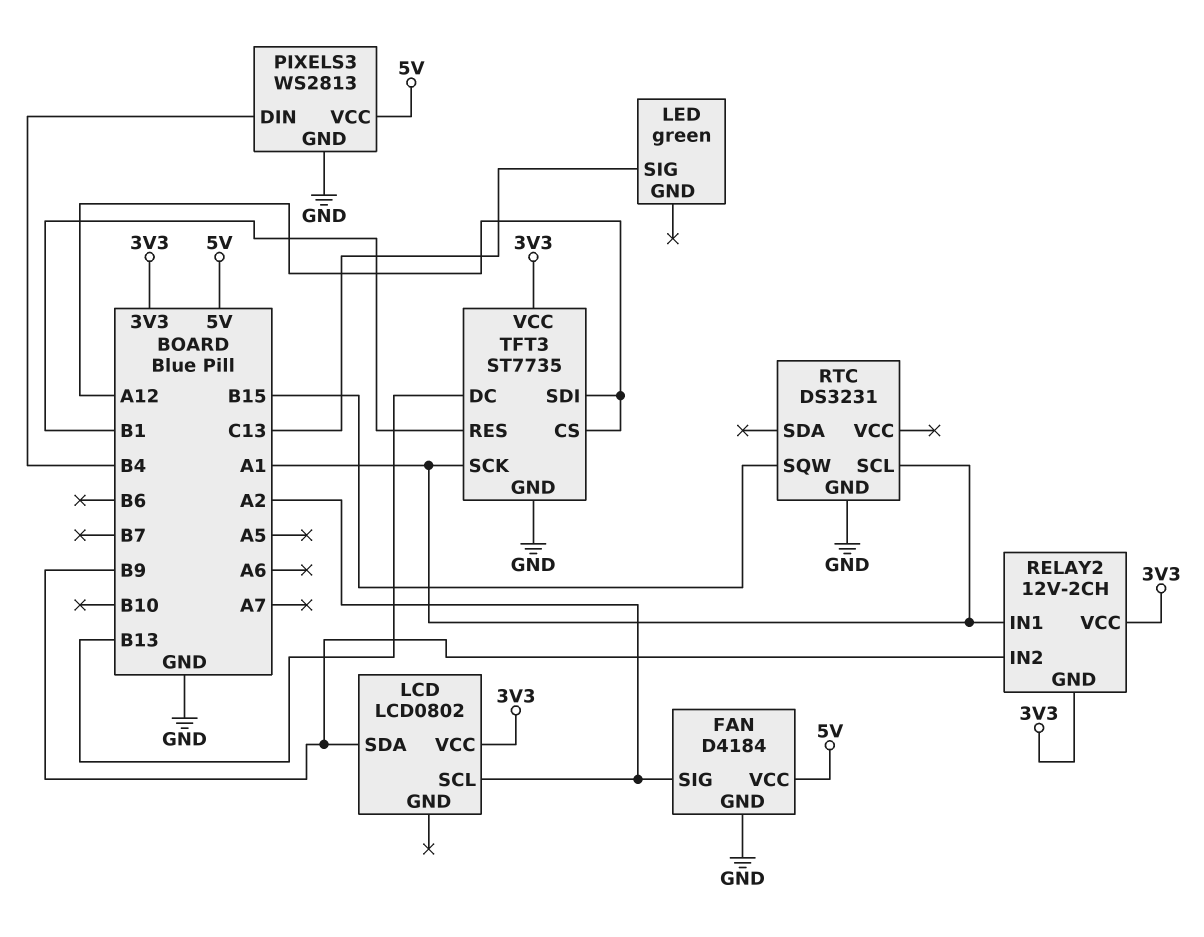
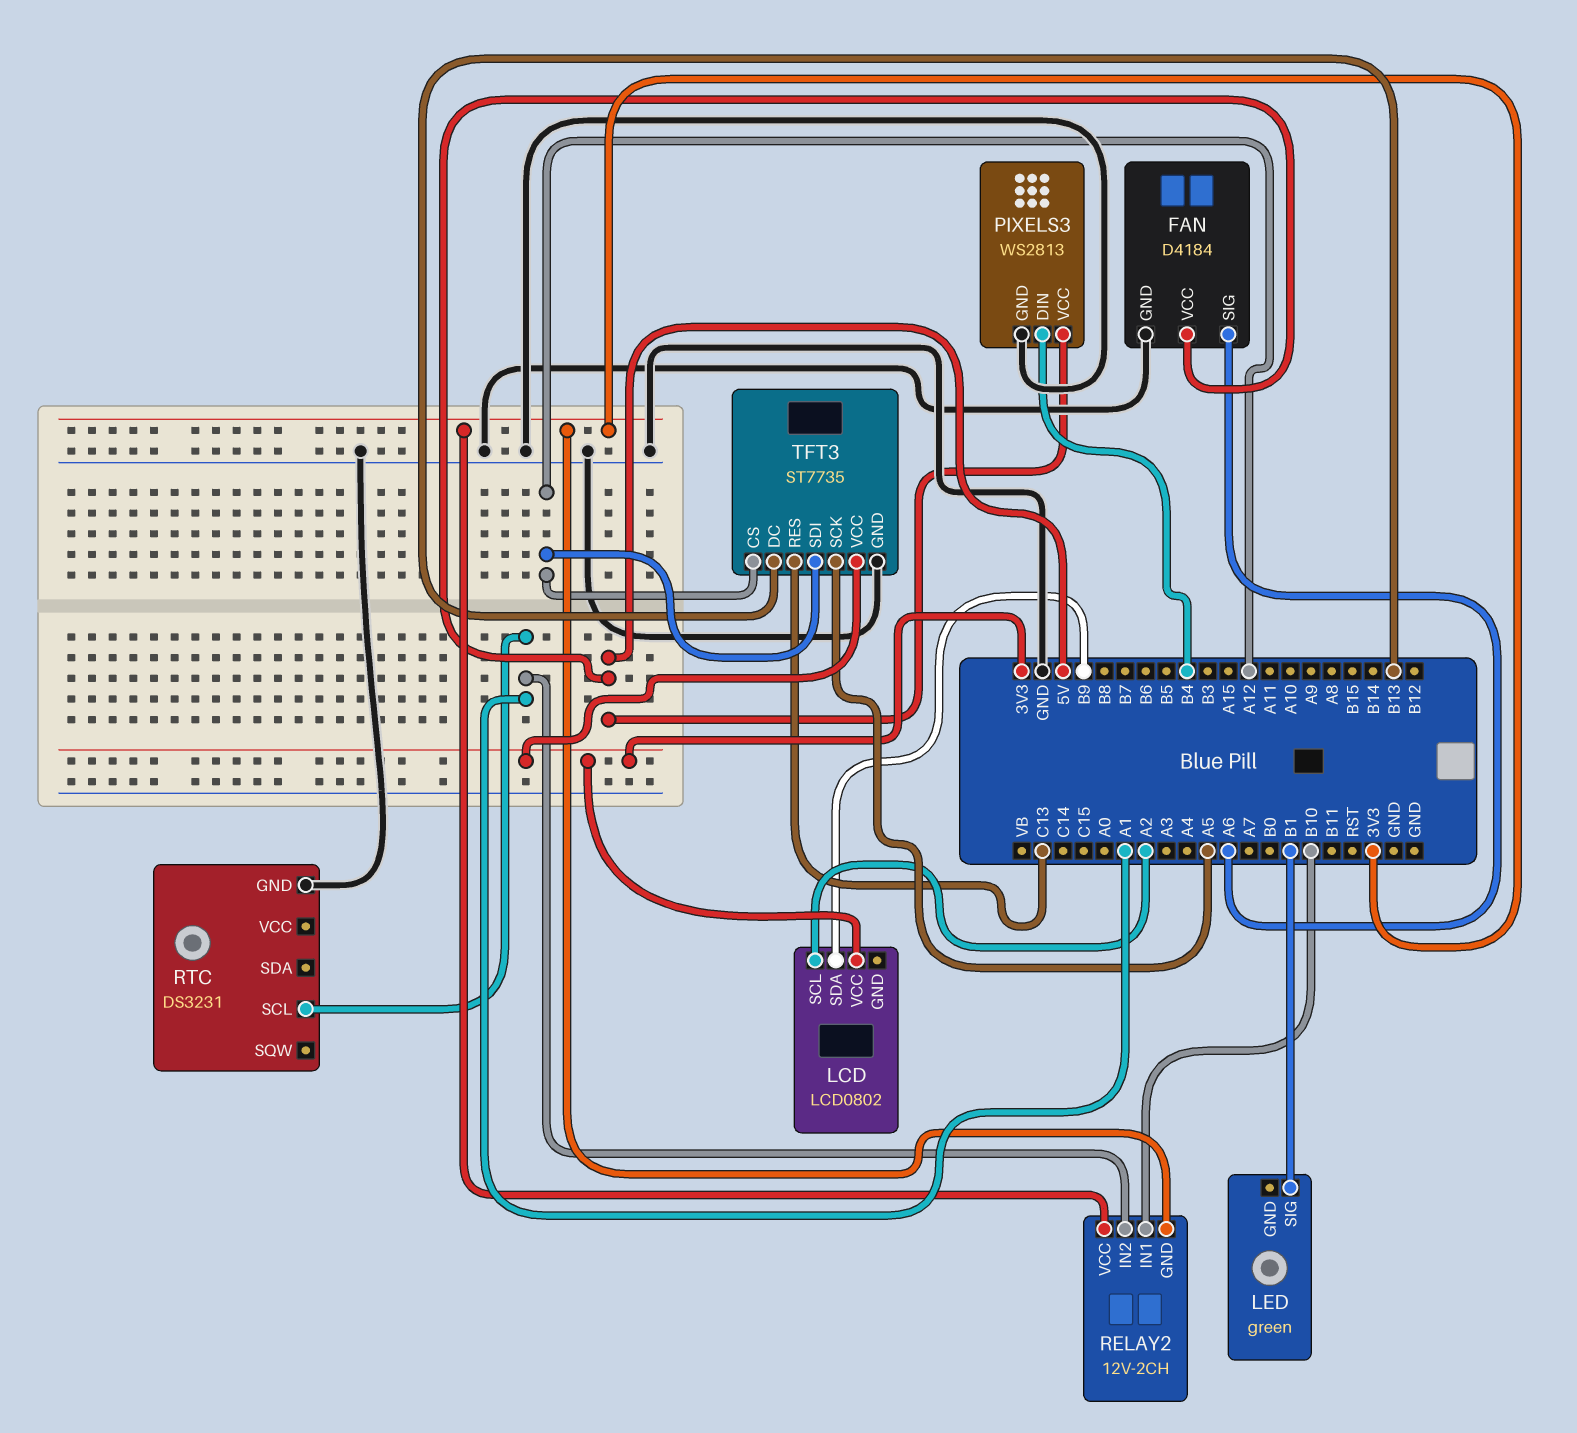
FAN pin SIG: A2 -> A6
LED pin SIG: C13 -> B1
RELAY2 pin IN1: A1 -> B10
RELAY2 pin IN2: B9 -> A1
RTC pin SQW: B15 -> none
TFT3 pin RES: B1 -> C13
TFT3 pin SCK: A1 -> A5

